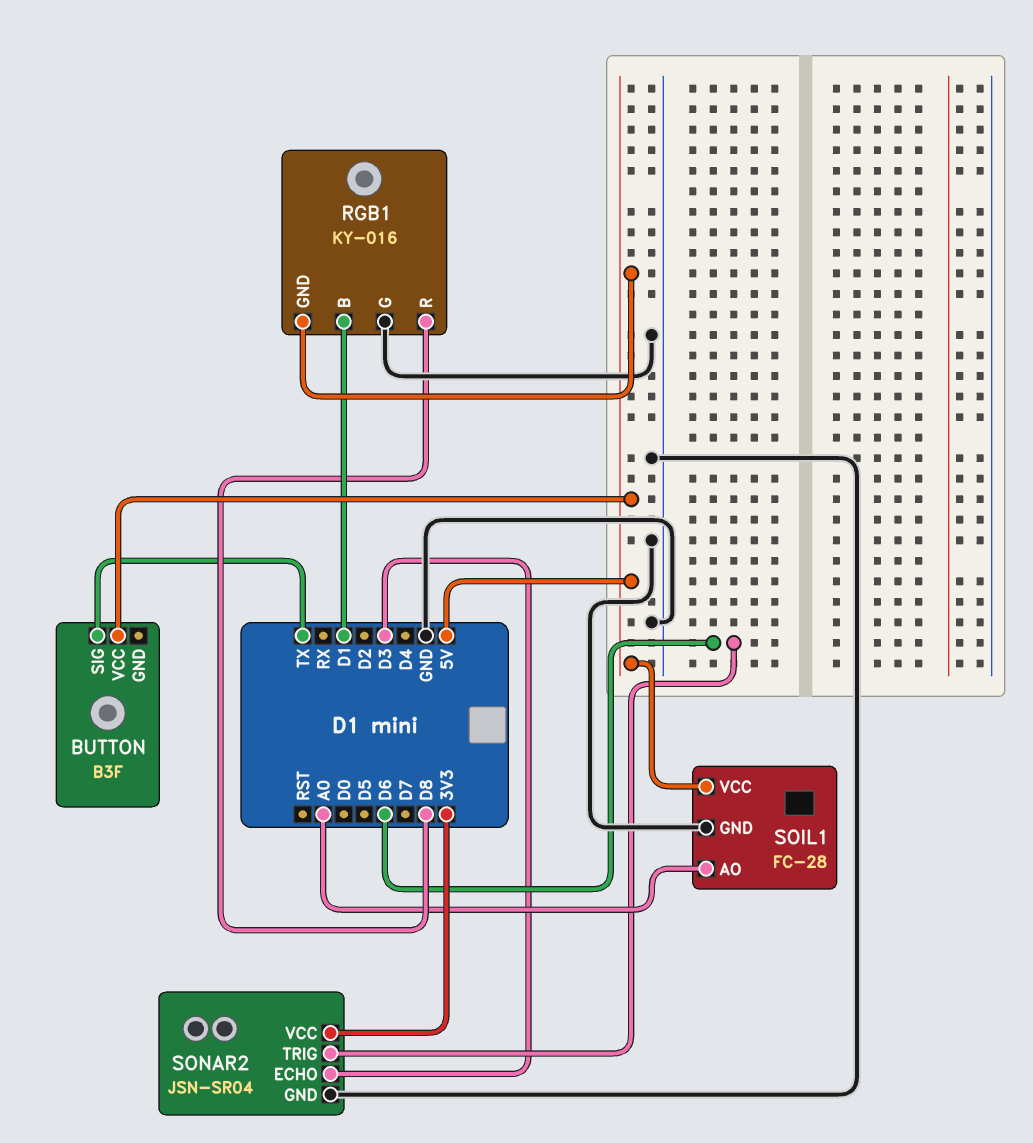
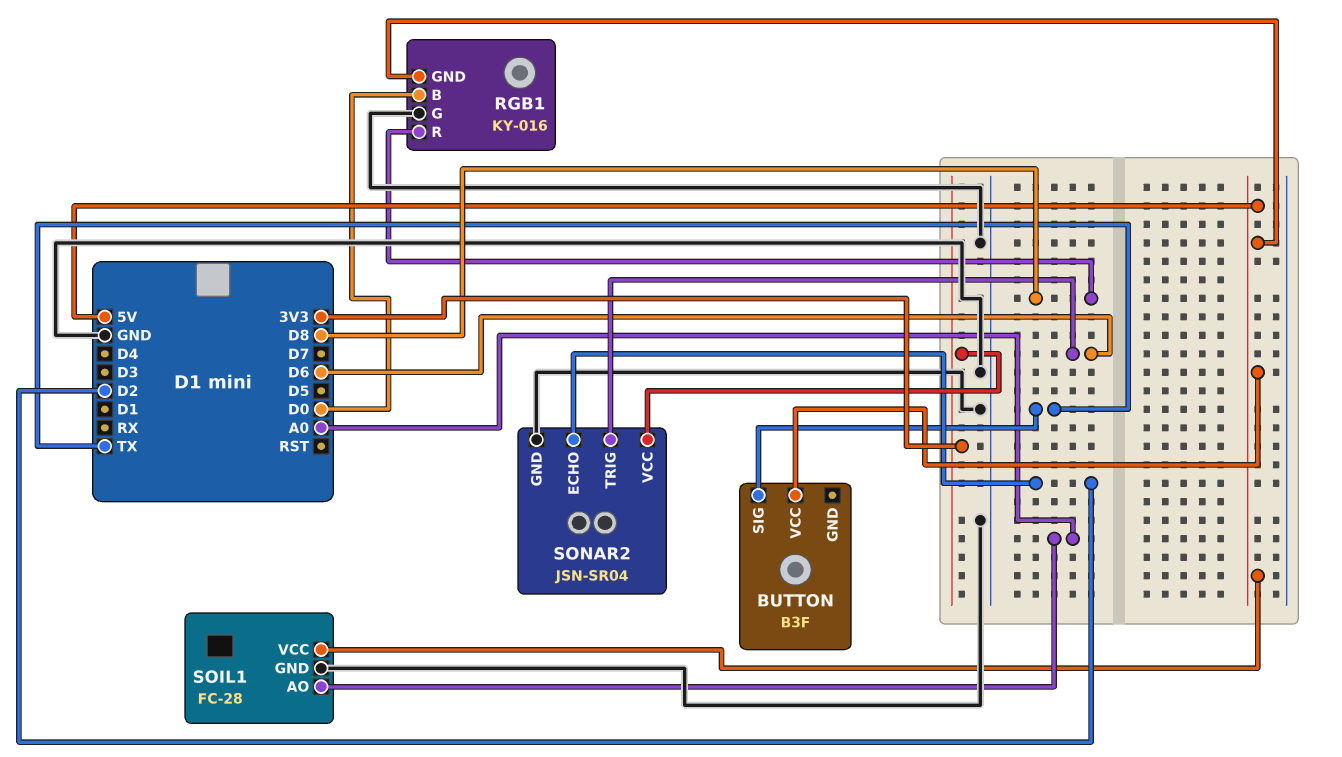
RGB1 pin B: D1 -> D0
SONAR2 pin ECHO: D3 -> D2

